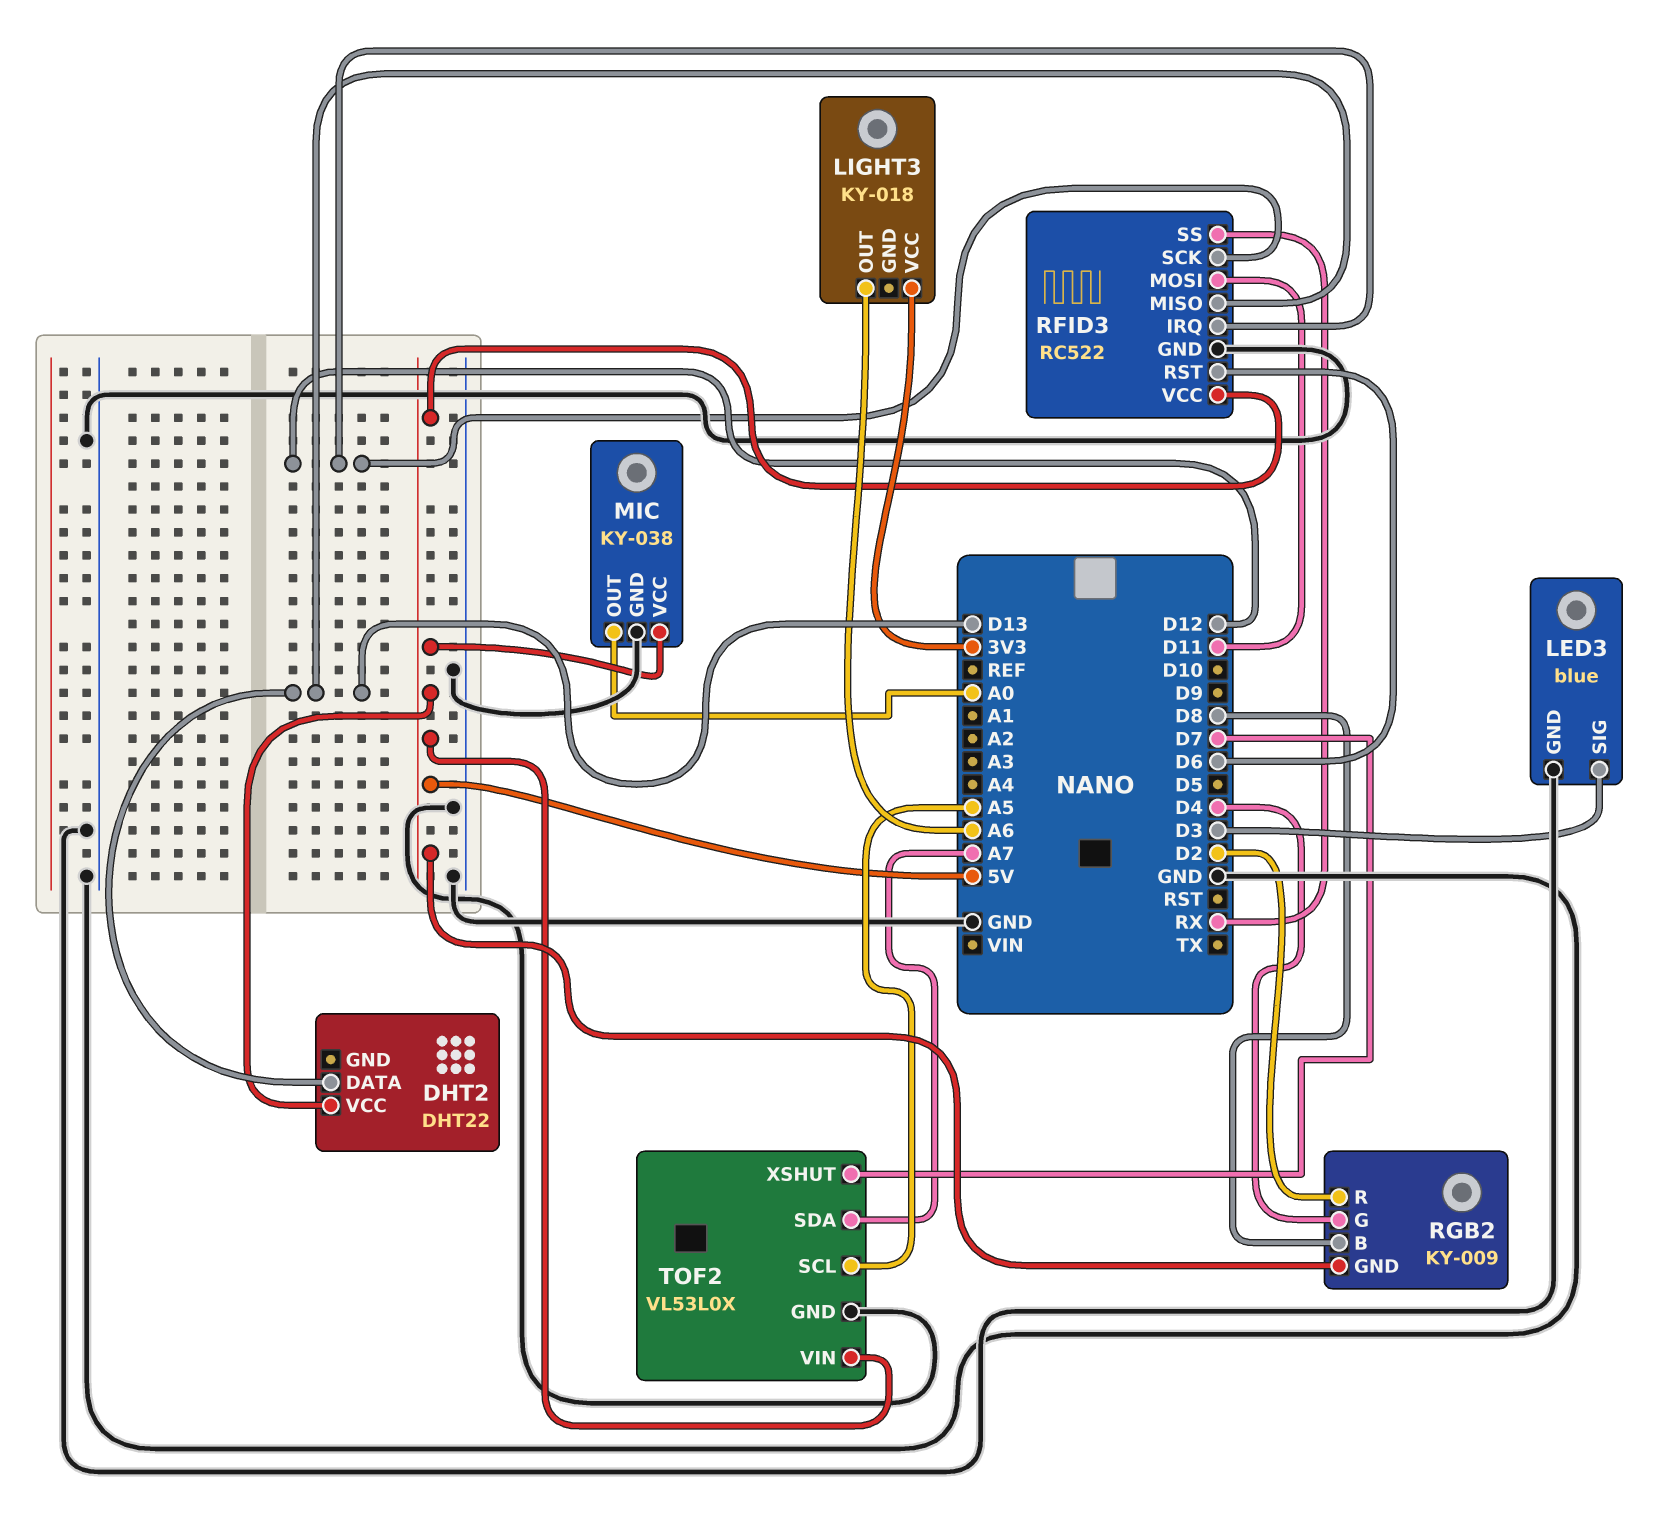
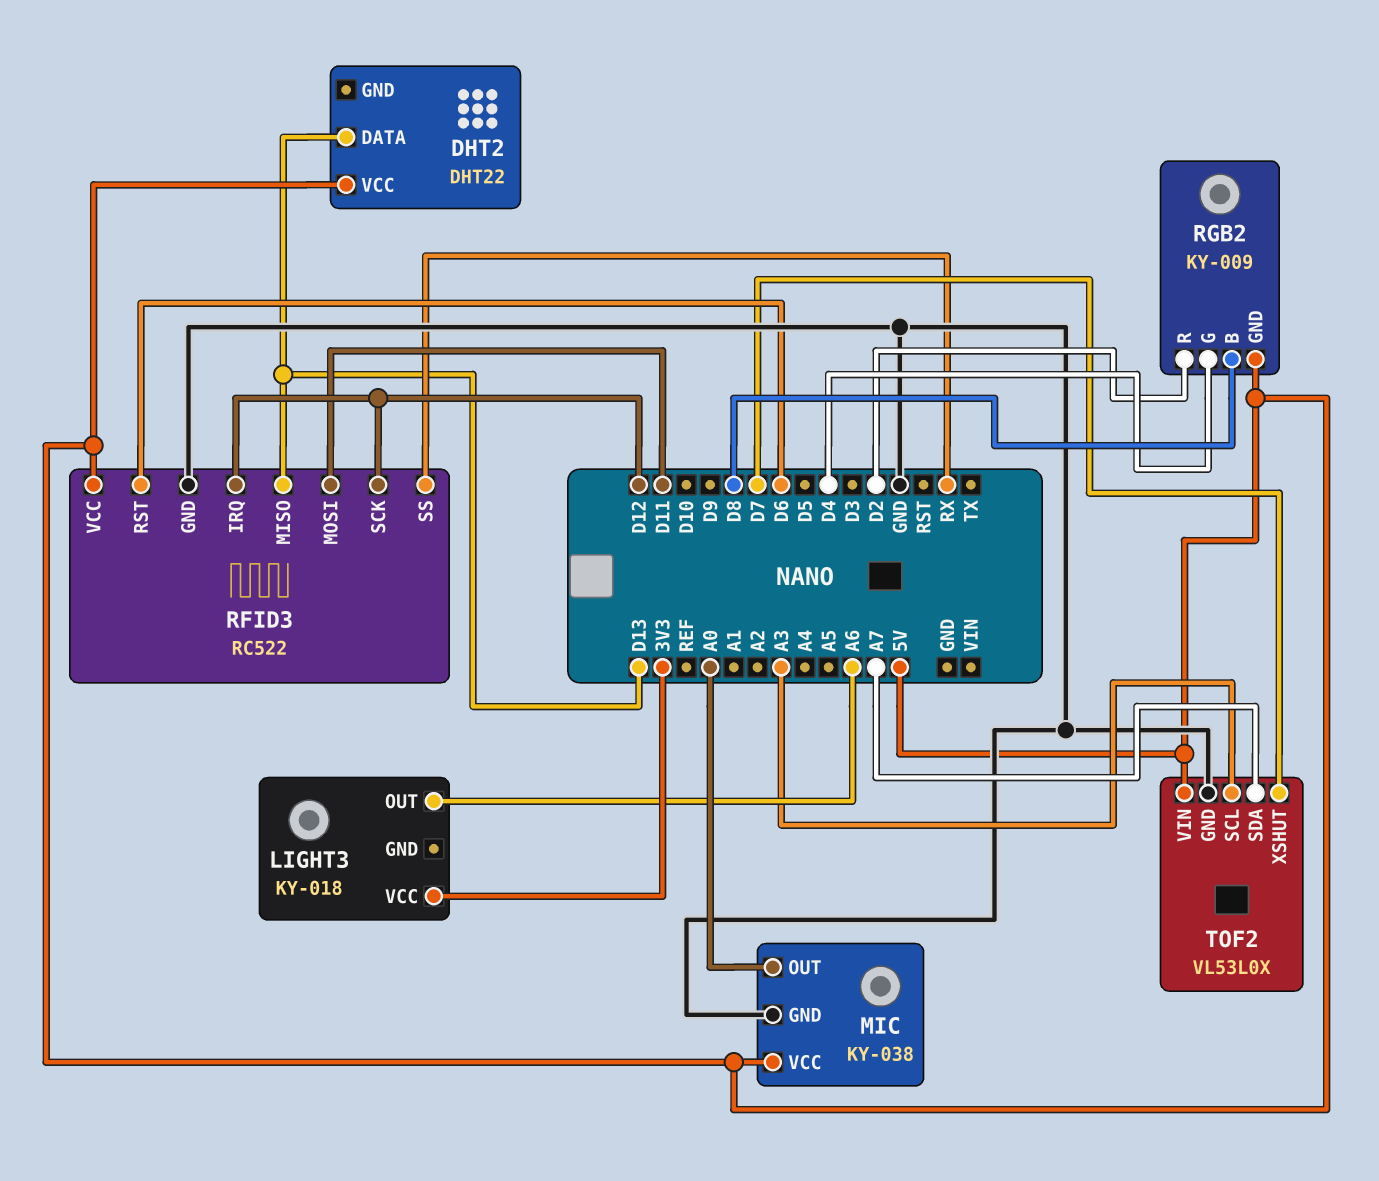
LED3: blue -> none
LED3 pin GND: GND -> none
LED3 pin SIG: D3 -> none
TOF2 pin SCL: A5 -> A3

